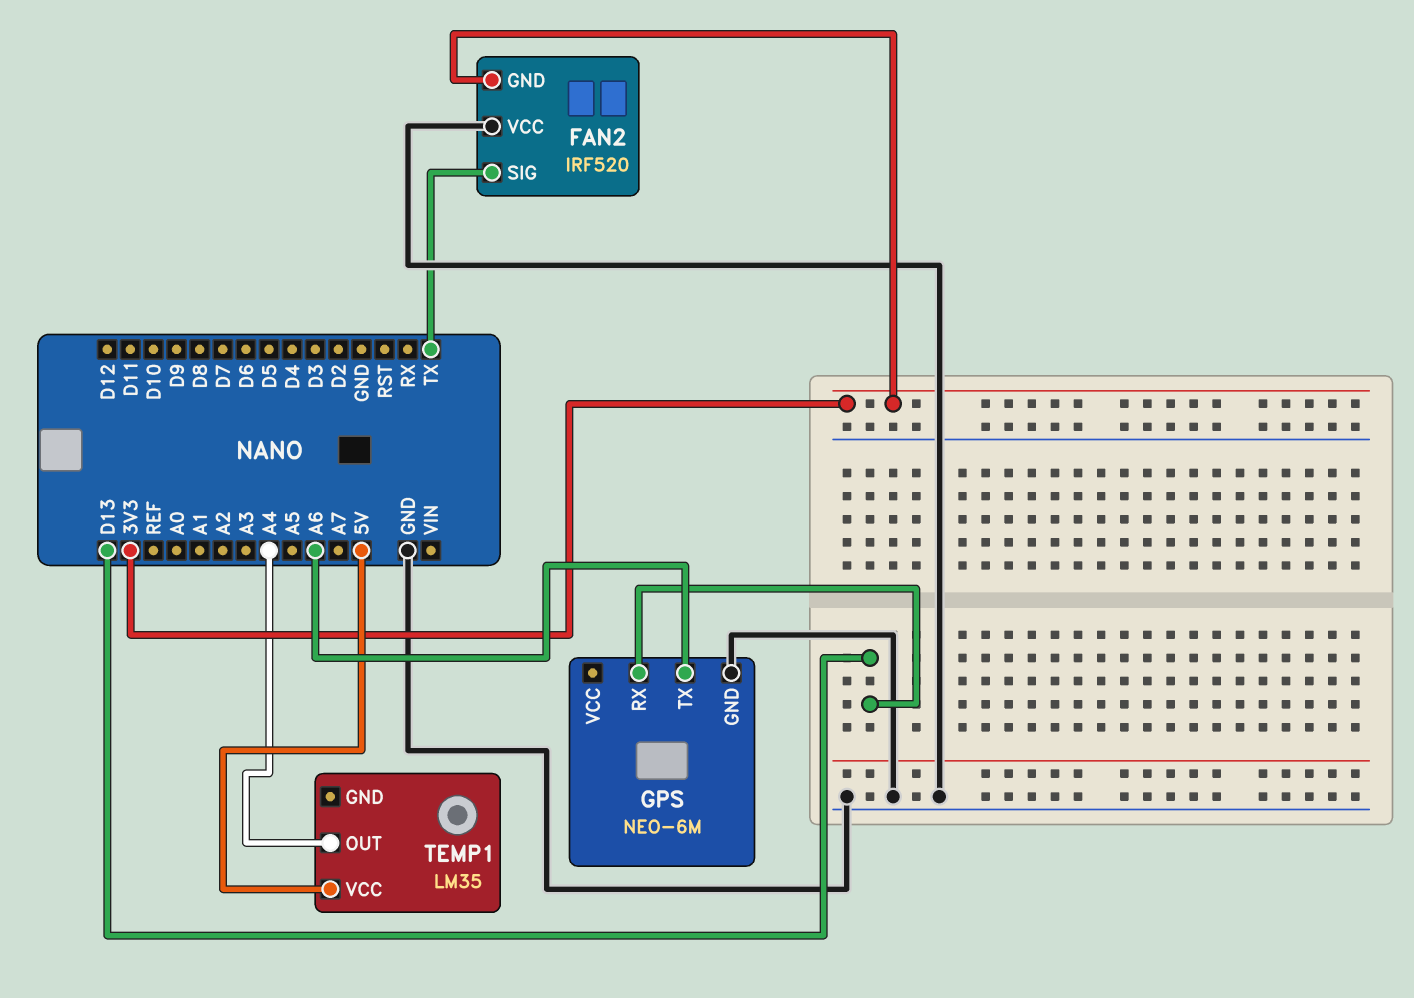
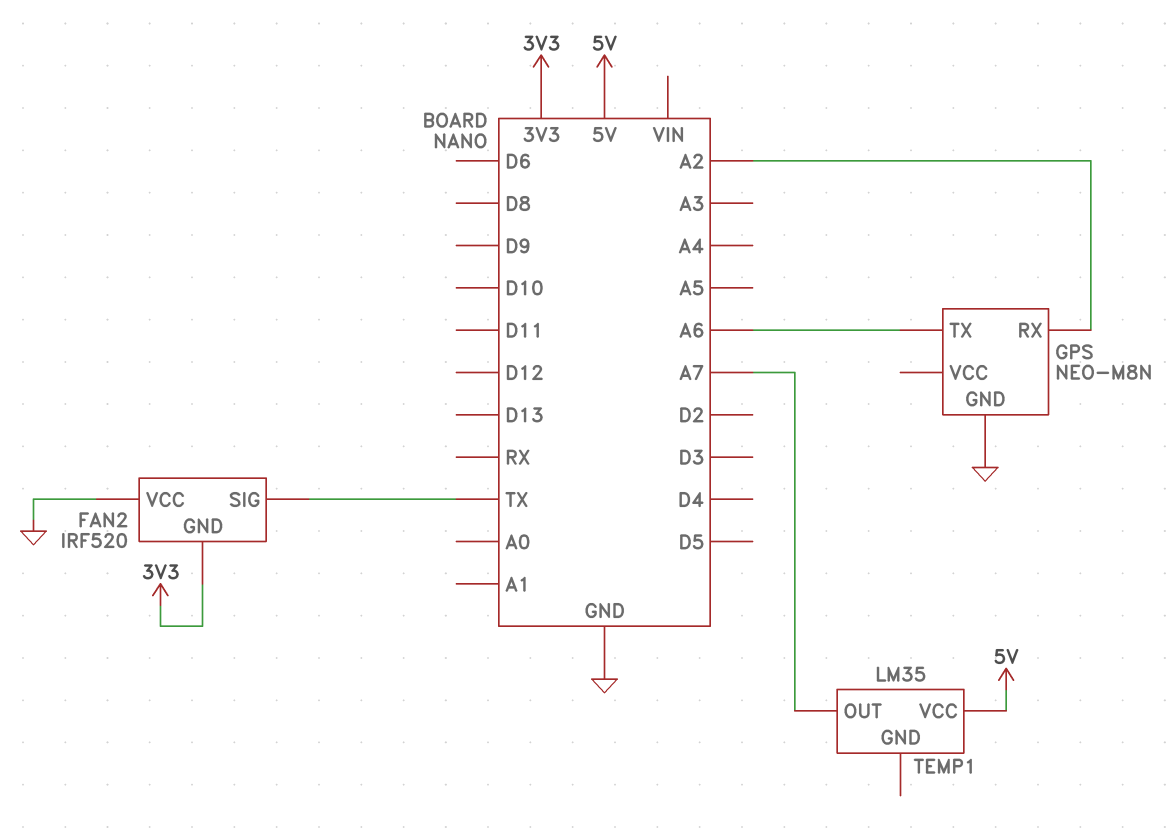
GPS: NEO-6M -> NEO-M8N
GPS pin RX: D13 -> A2
TEMP1 pin OUT: A4 -> A7

